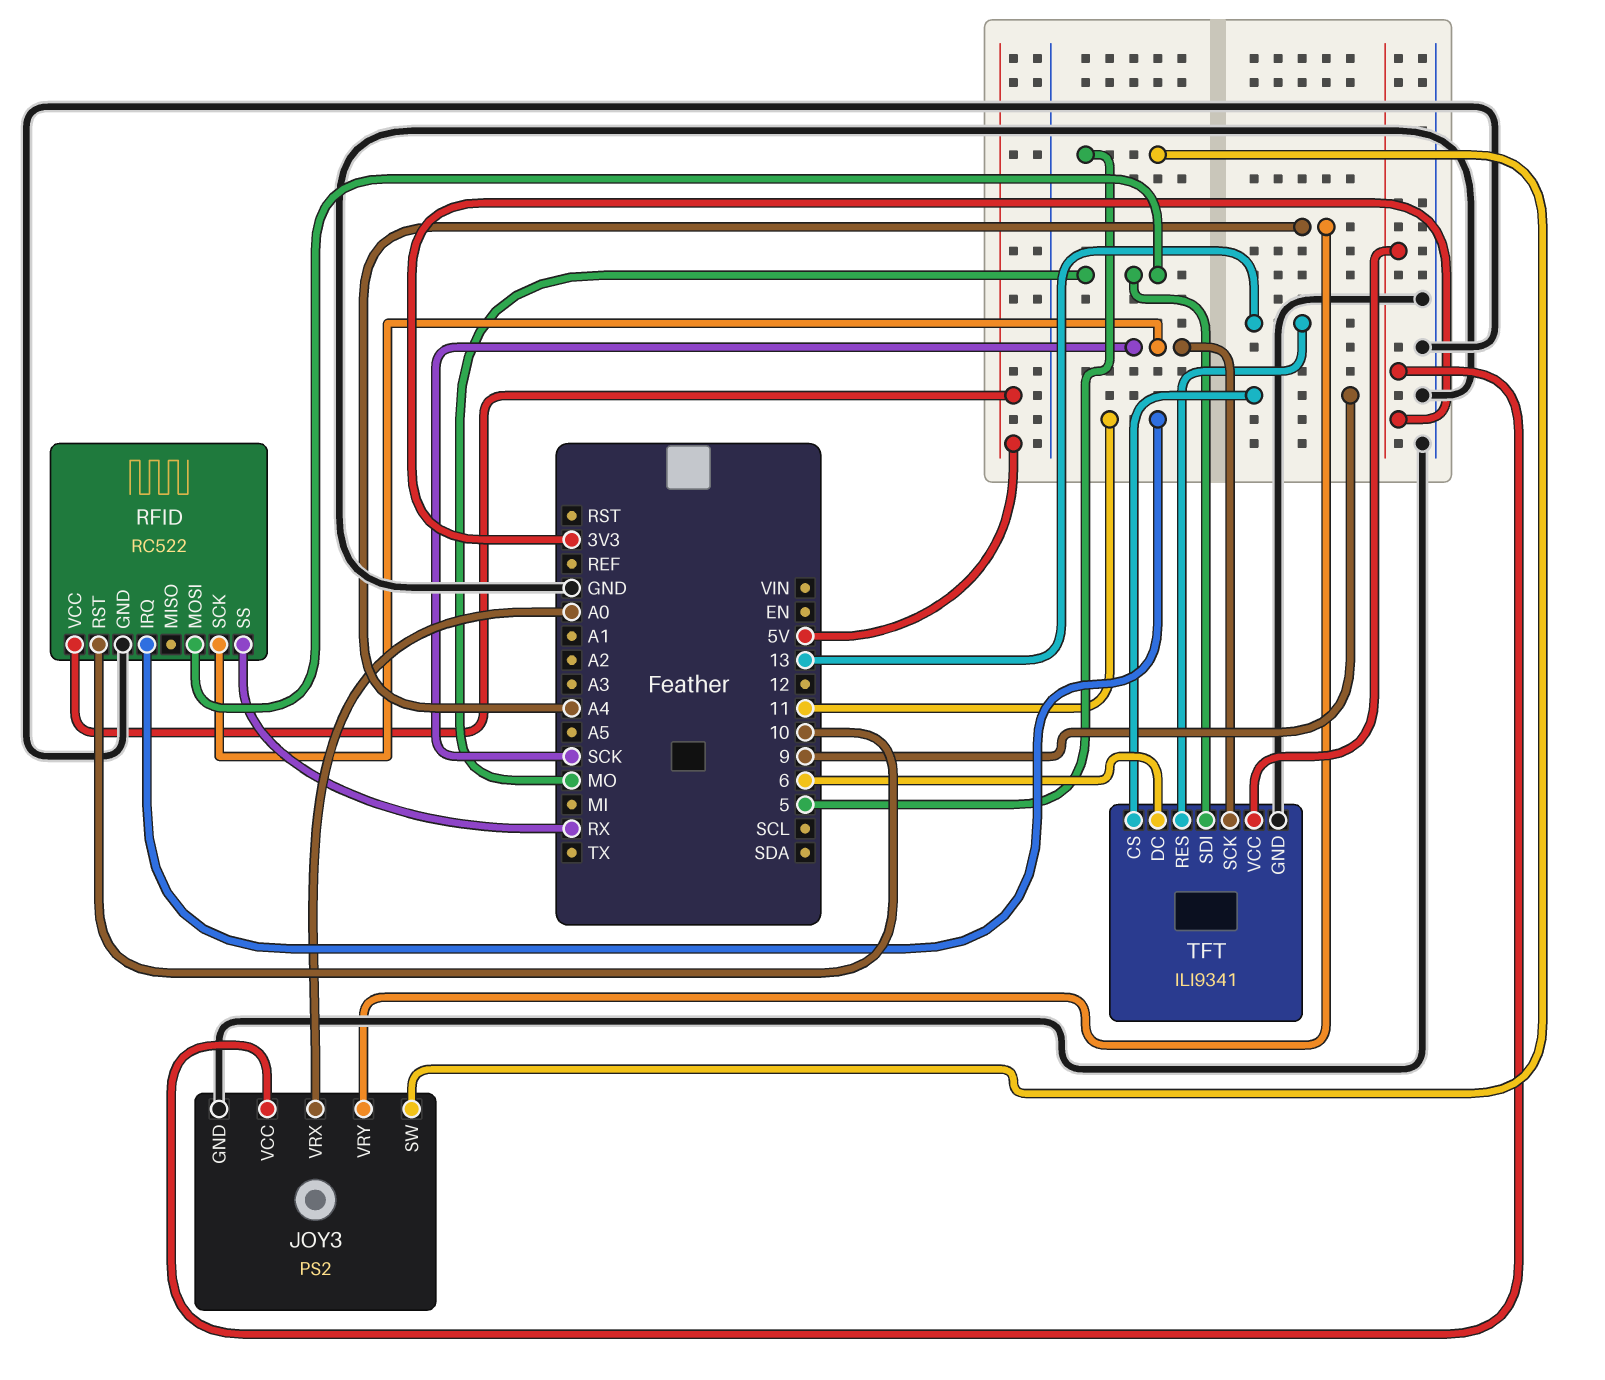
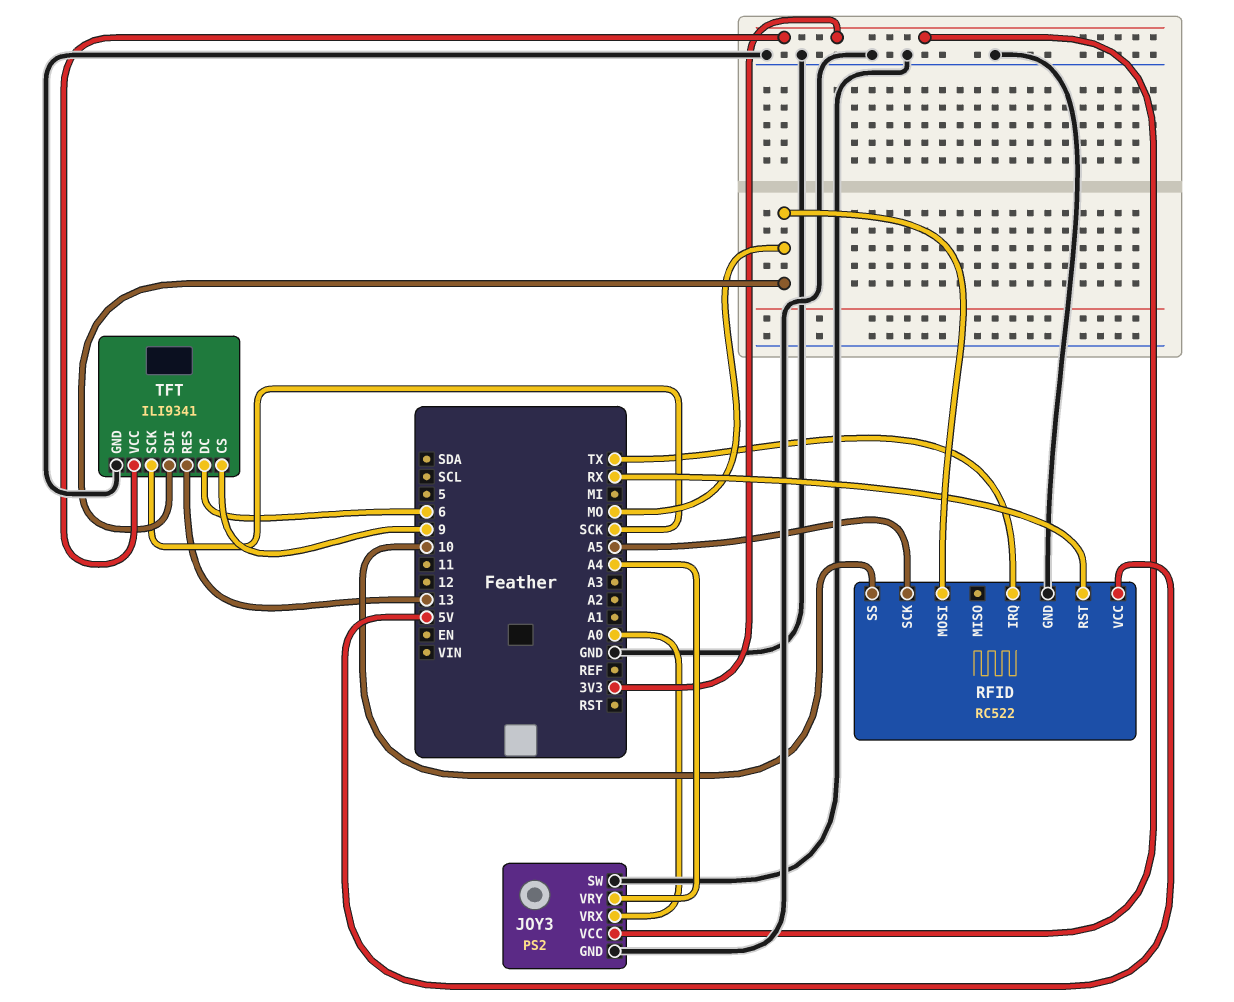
JOY3 pin SW: 5 -> GND
RFID pin IRQ: 11 -> TX
RFID pin RST: 10 -> RX
RFID pin SCK: SCK -> A5
RFID pin SS: RX -> 10

